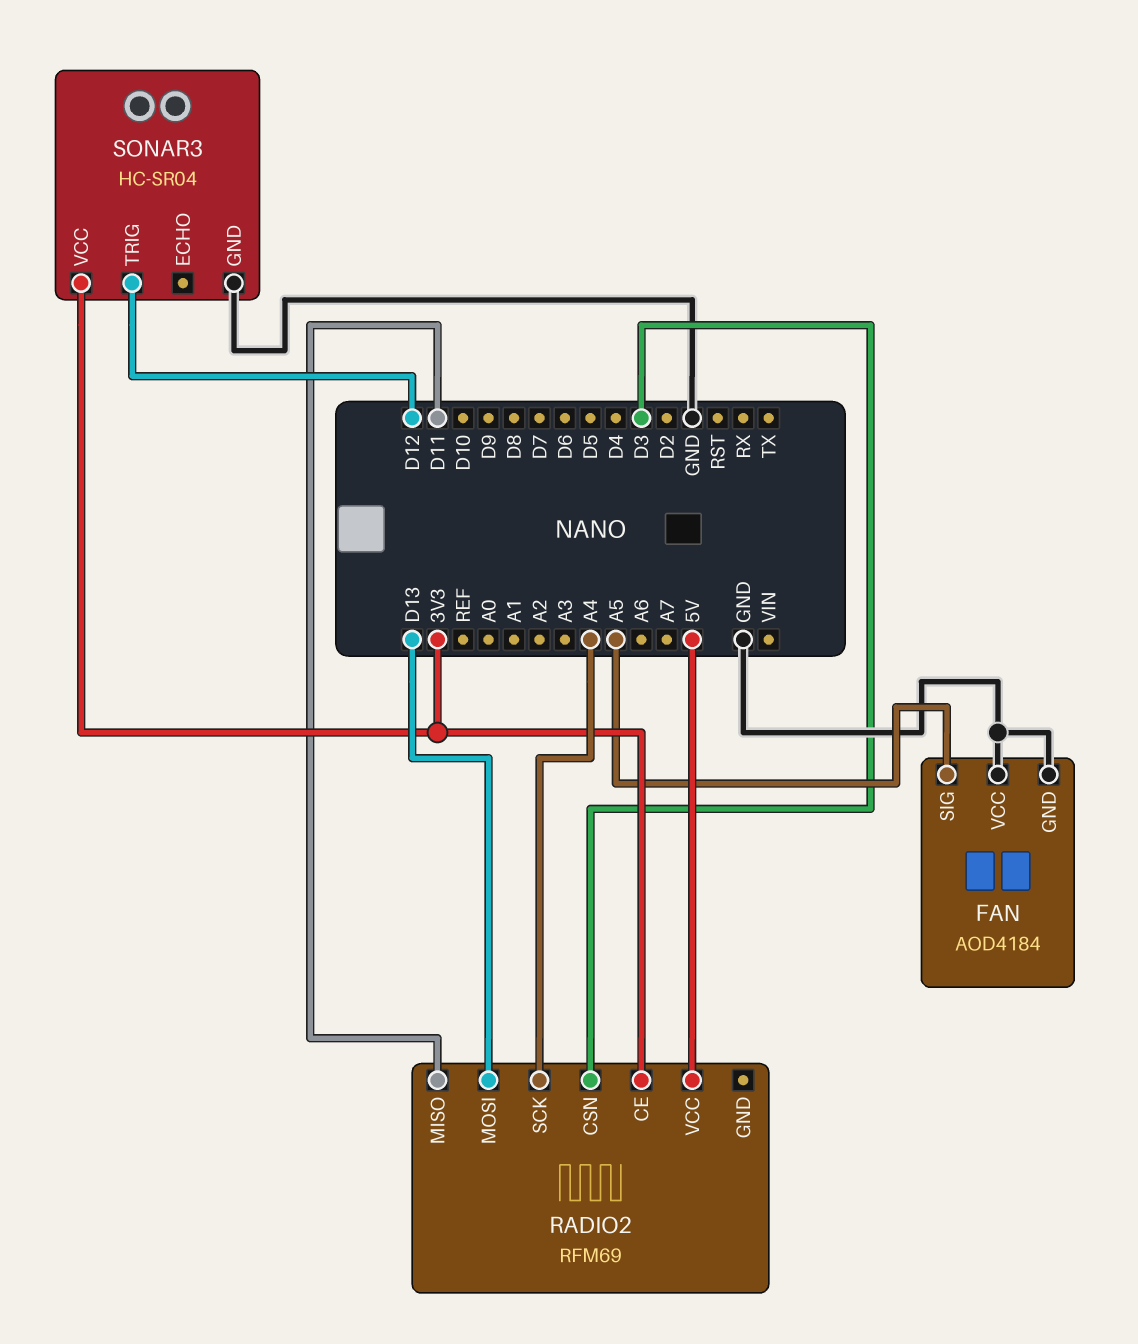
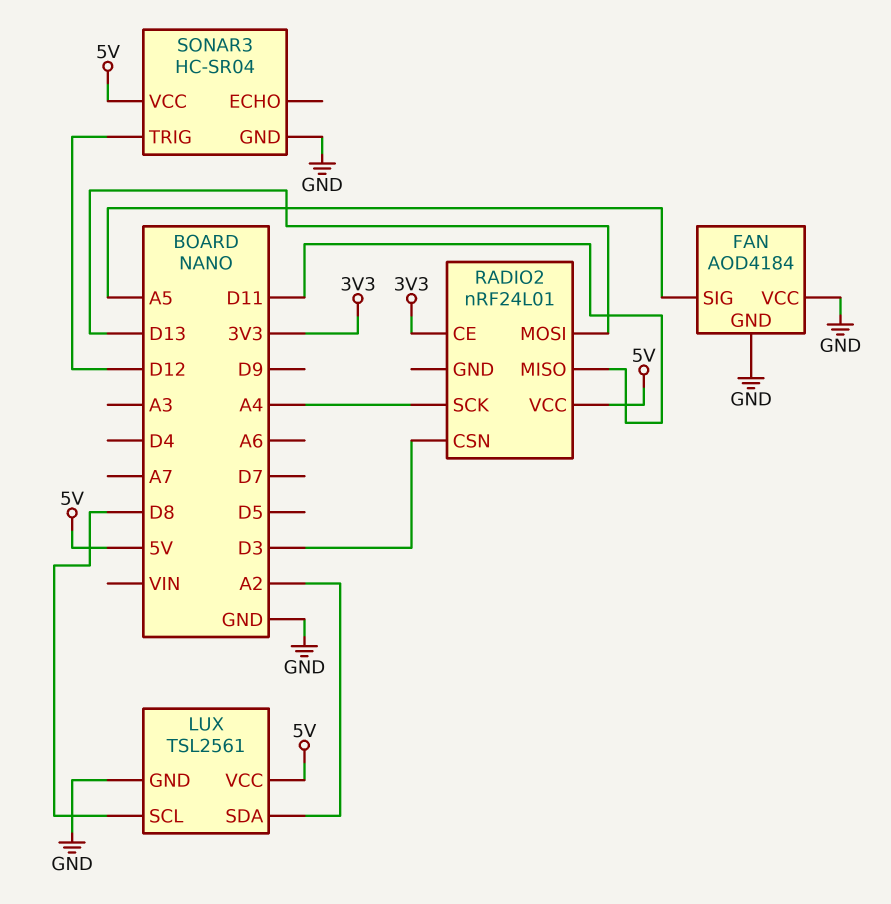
LUX: none -> TSL2561
LUX pin GND: none -> GND
LUX pin SCL: none -> D8
LUX pin SDA: none -> A2
LUX pin VCC: none -> 5V
RADIO2: RFM69 -> nRF24L01
SONAR3 pin VCC: 3V3 -> 5V

